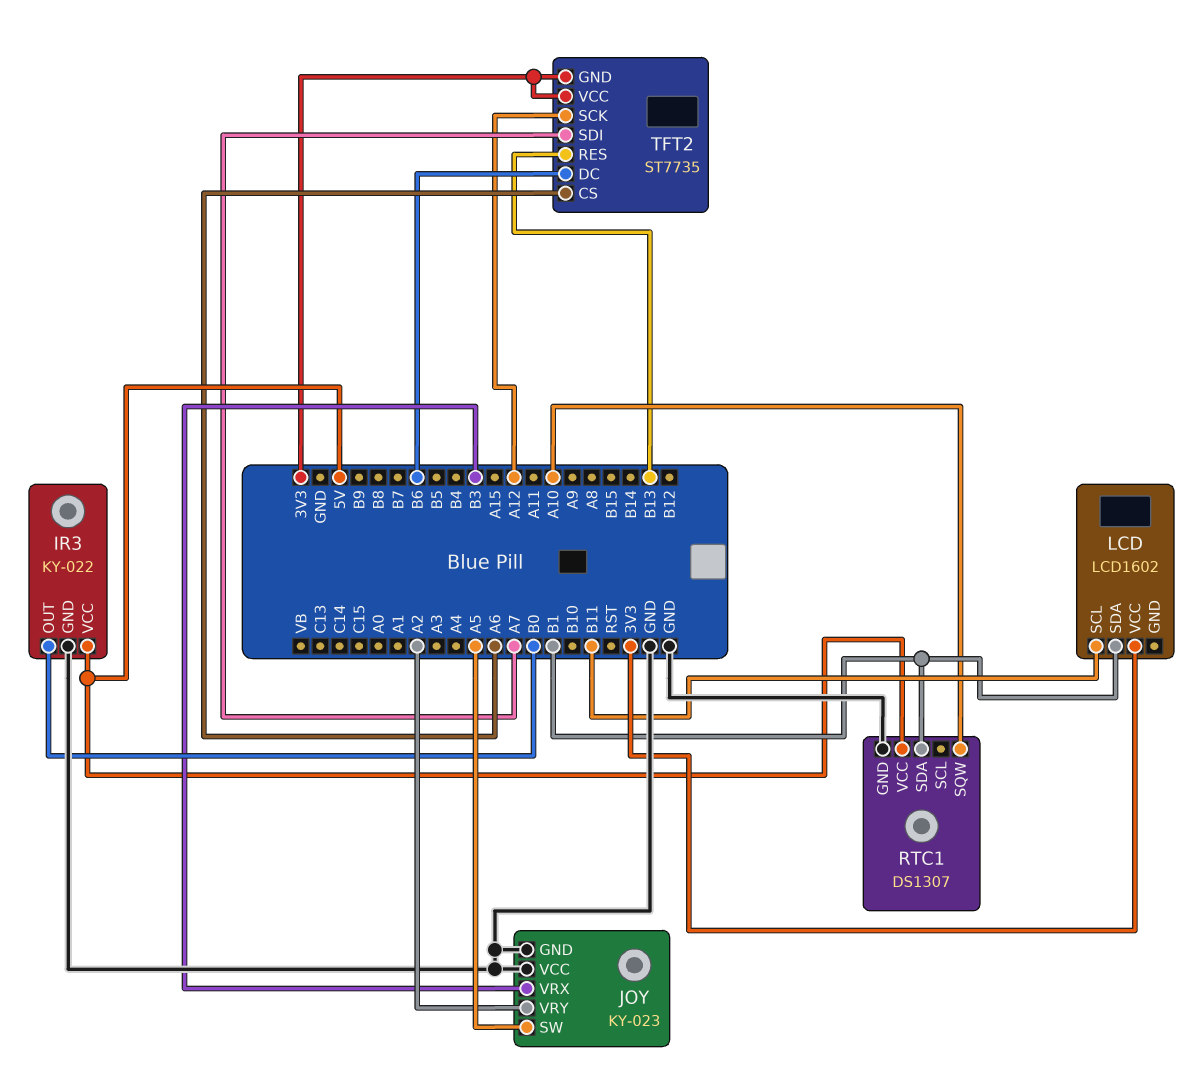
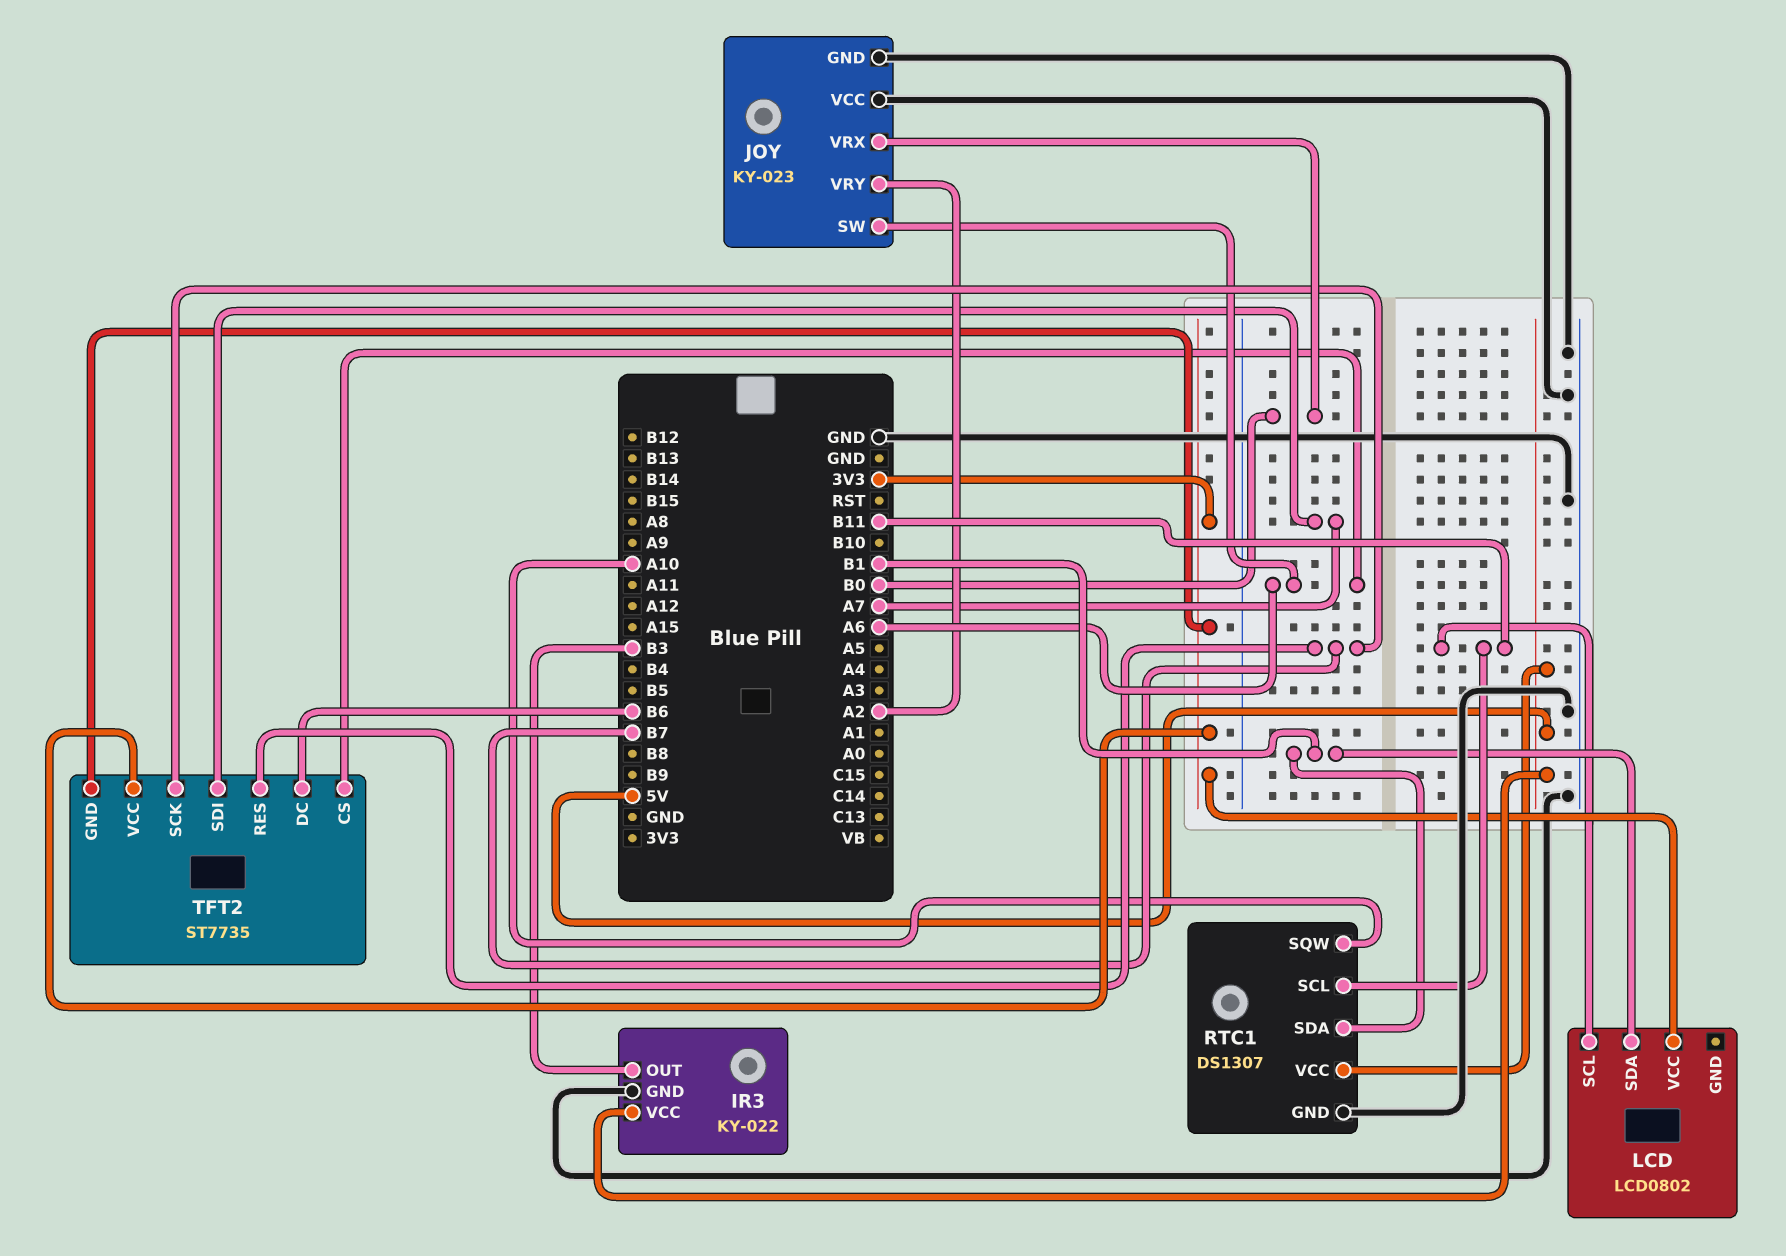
IR3 pin OUT: B0 -> B3
JOY pin SW: A5 -> A6
JOY pin VRX: B3 -> B0
LCD: LCD1602 -> LCD0802
RTC1 pin SCL: none -> B11
TFT2 pin RES: B13 -> B7
TFT2 pin SCK: A12 -> B7

